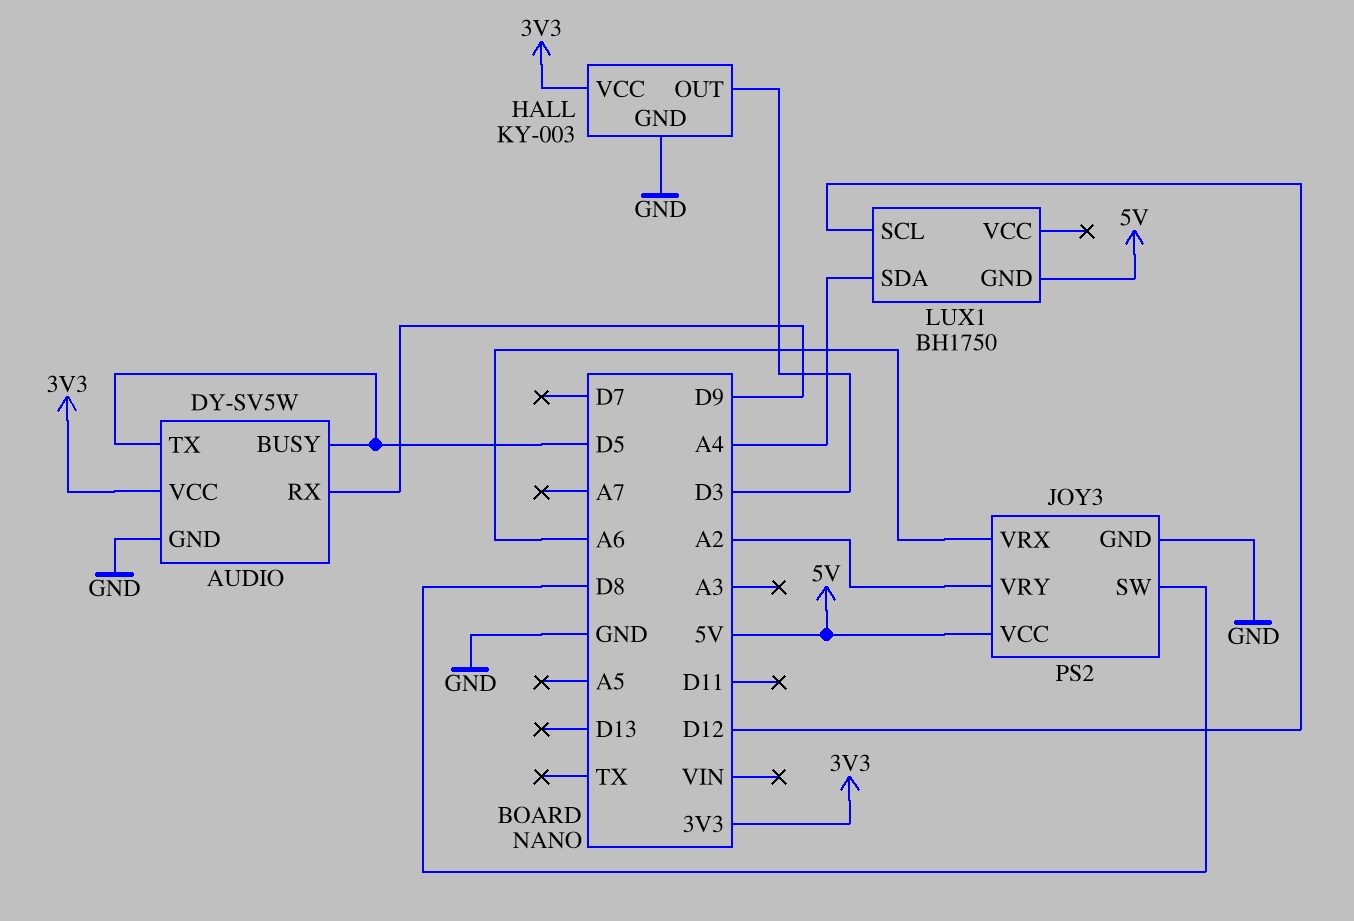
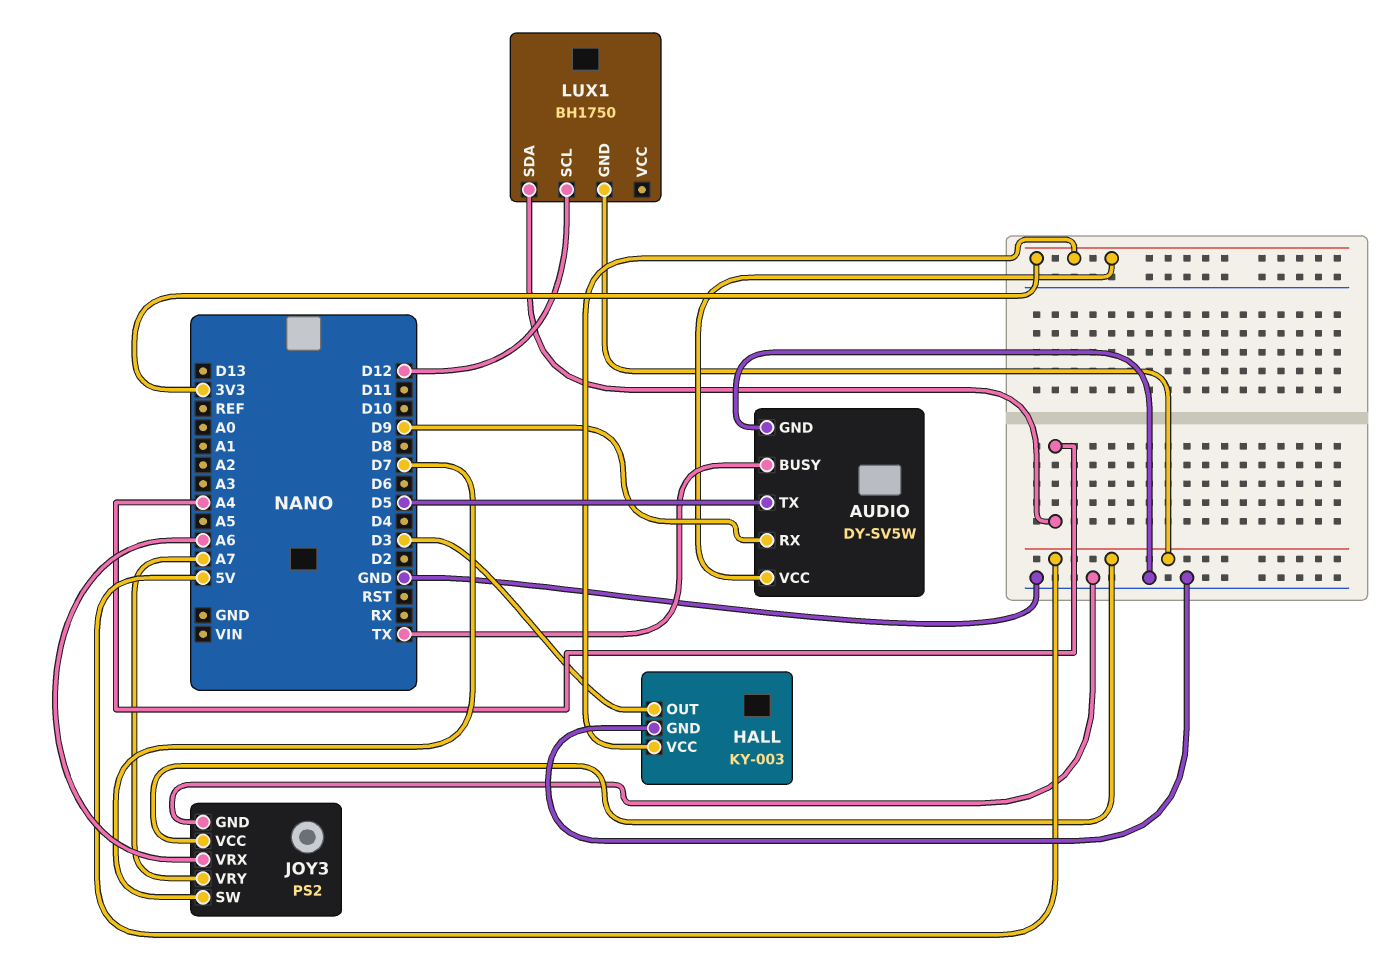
AUDIO pin BUSY: D5 -> TX
JOY3 pin SW: D8 -> D7
JOY3 pin VRY: A2 -> A7

